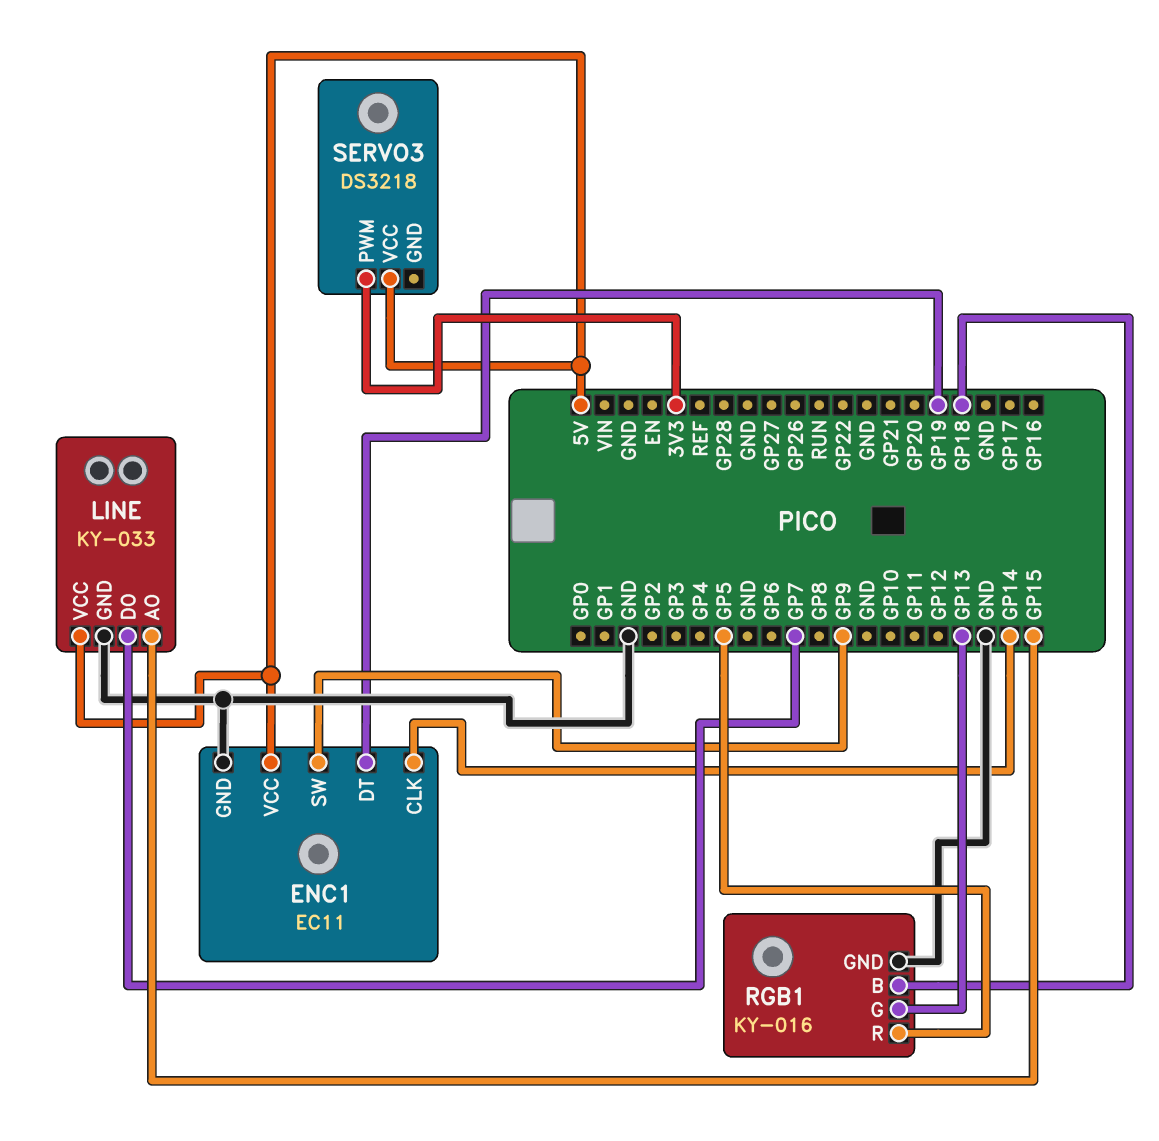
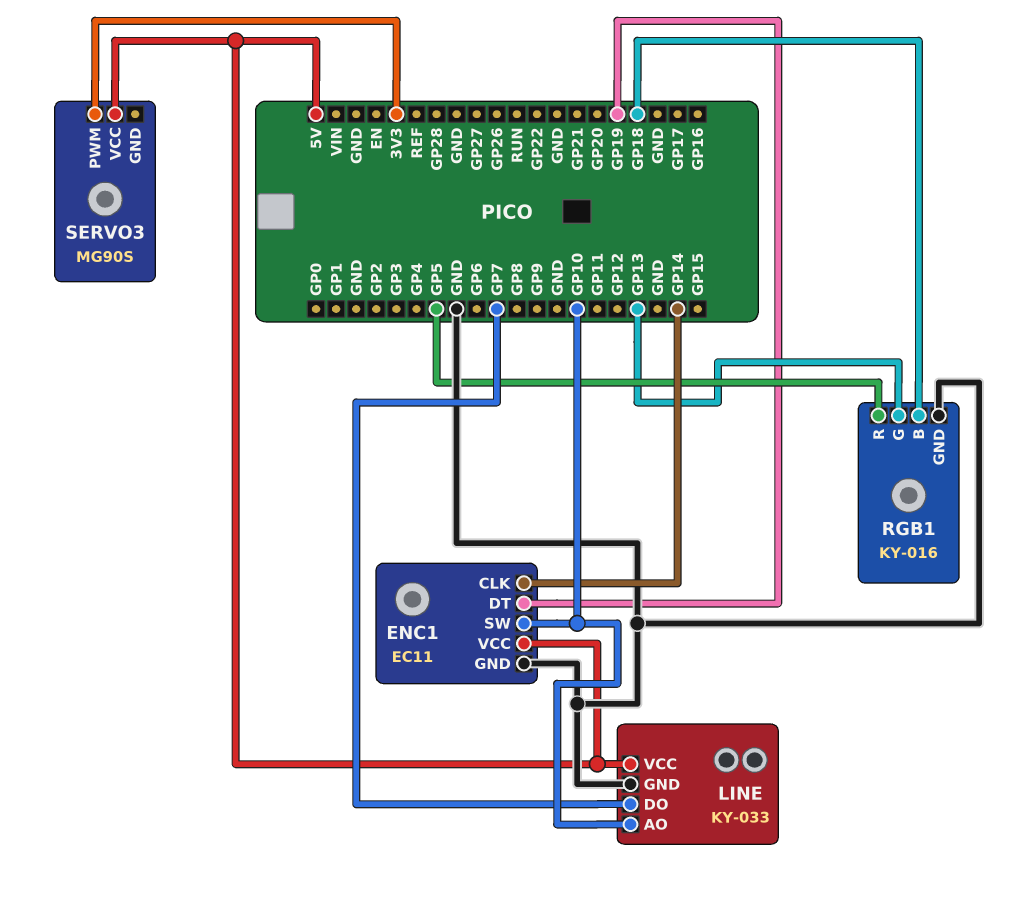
ENC1 pin SW: GP9 -> GP10
LINE pin AO: GP15 -> GP10
SERVO3: DS3218 -> MG90S

